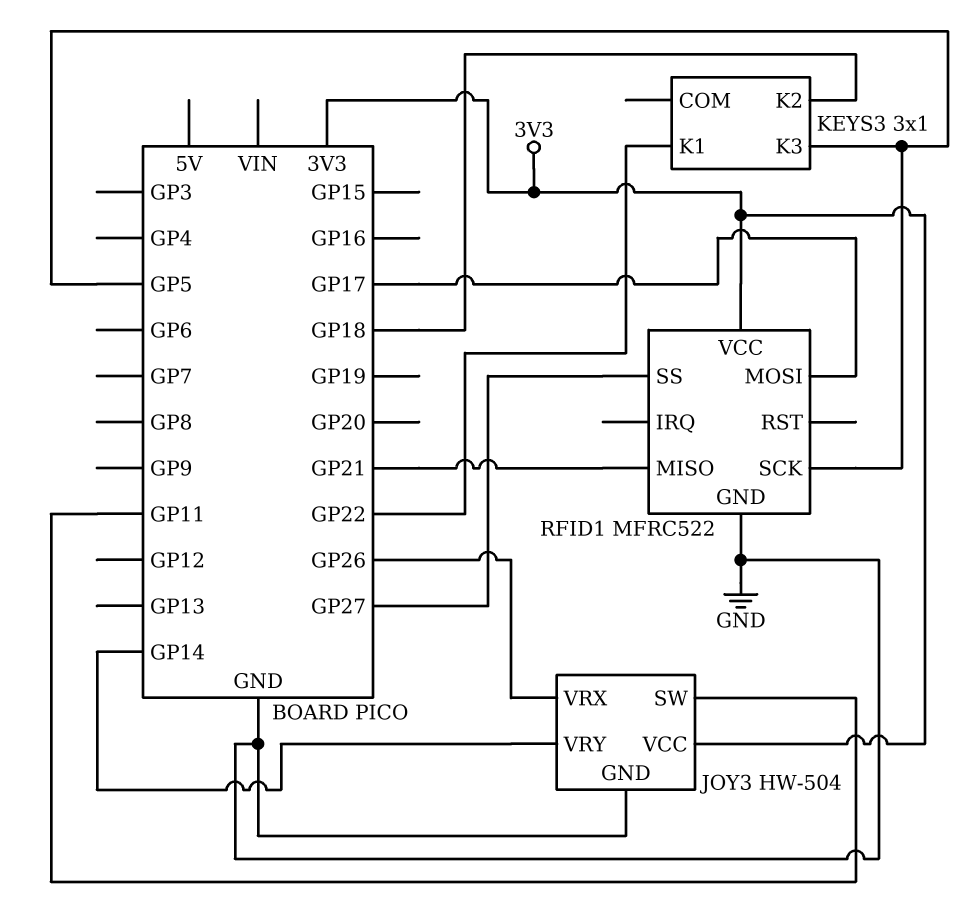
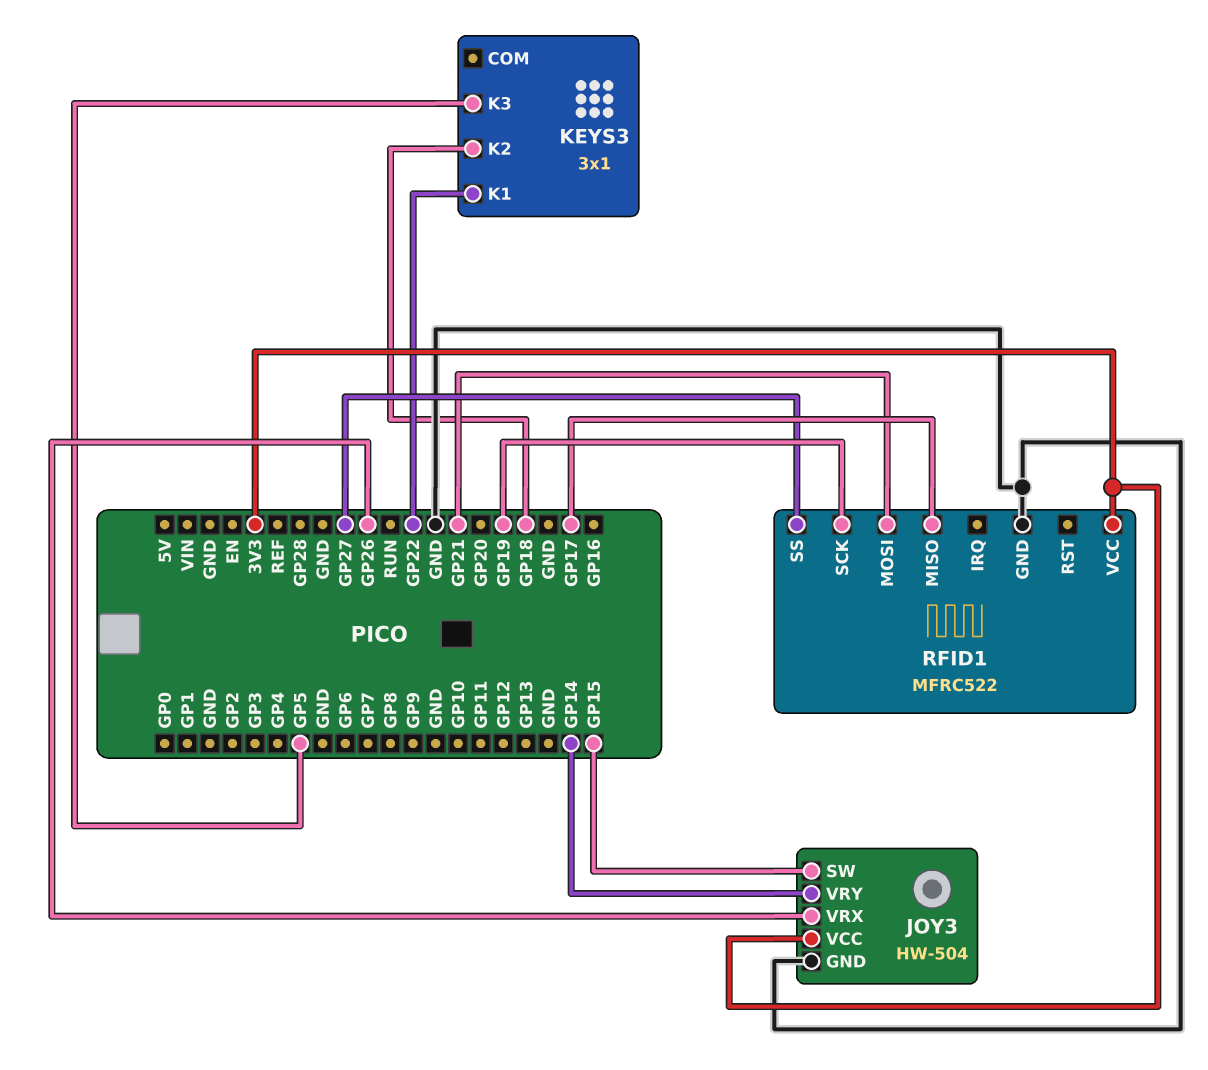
JOY3 pin SW: GP11 -> GP15
RFID1 pin MISO: GP21 -> GP17
RFID1 pin MOSI: GP17 -> GP21
RFID1 pin SCK: GP5 -> GP19

